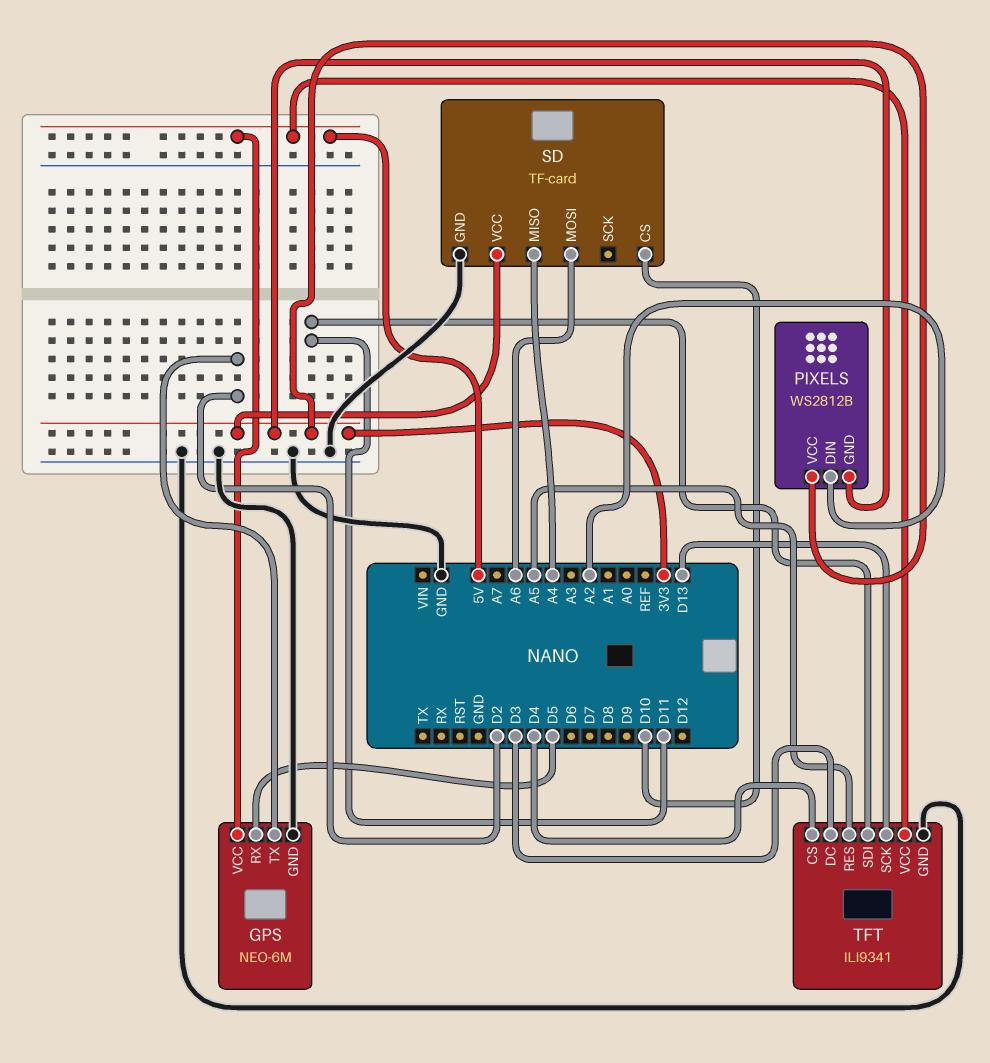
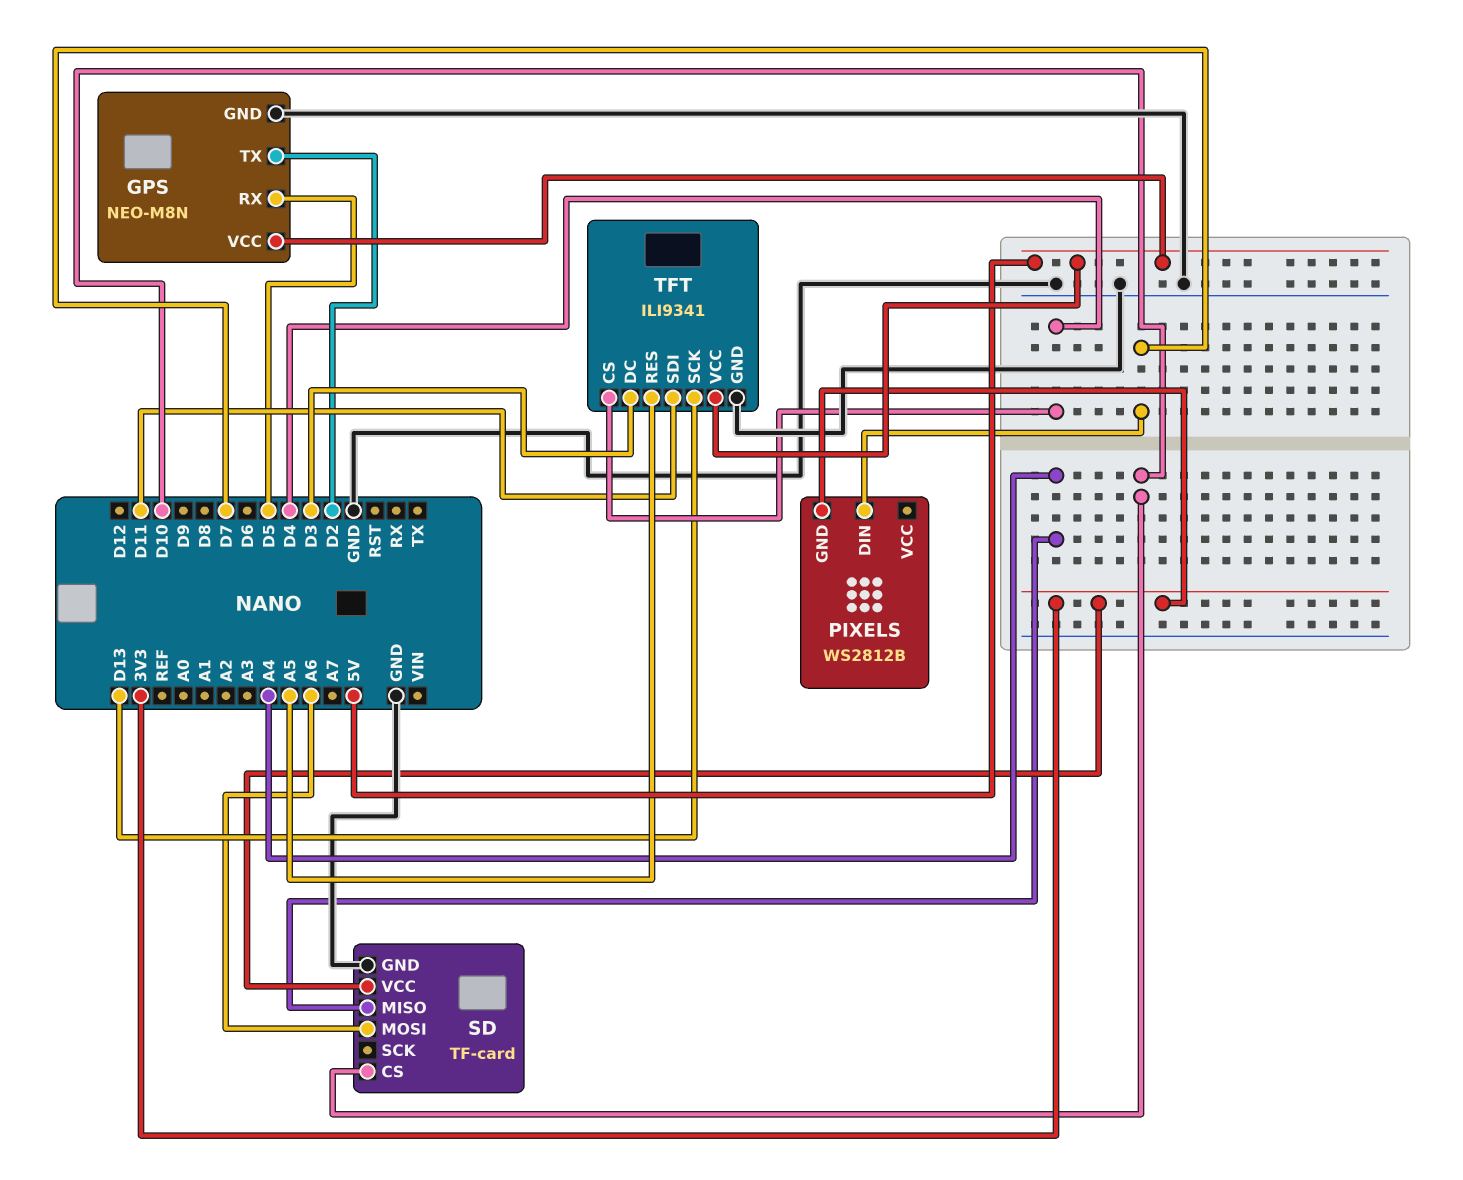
GPS: NEO-6M -> NEO-M8N
PIXELS pin DIN: A2 -> D7
PIXELS pin VCC: 3V3 -> none

